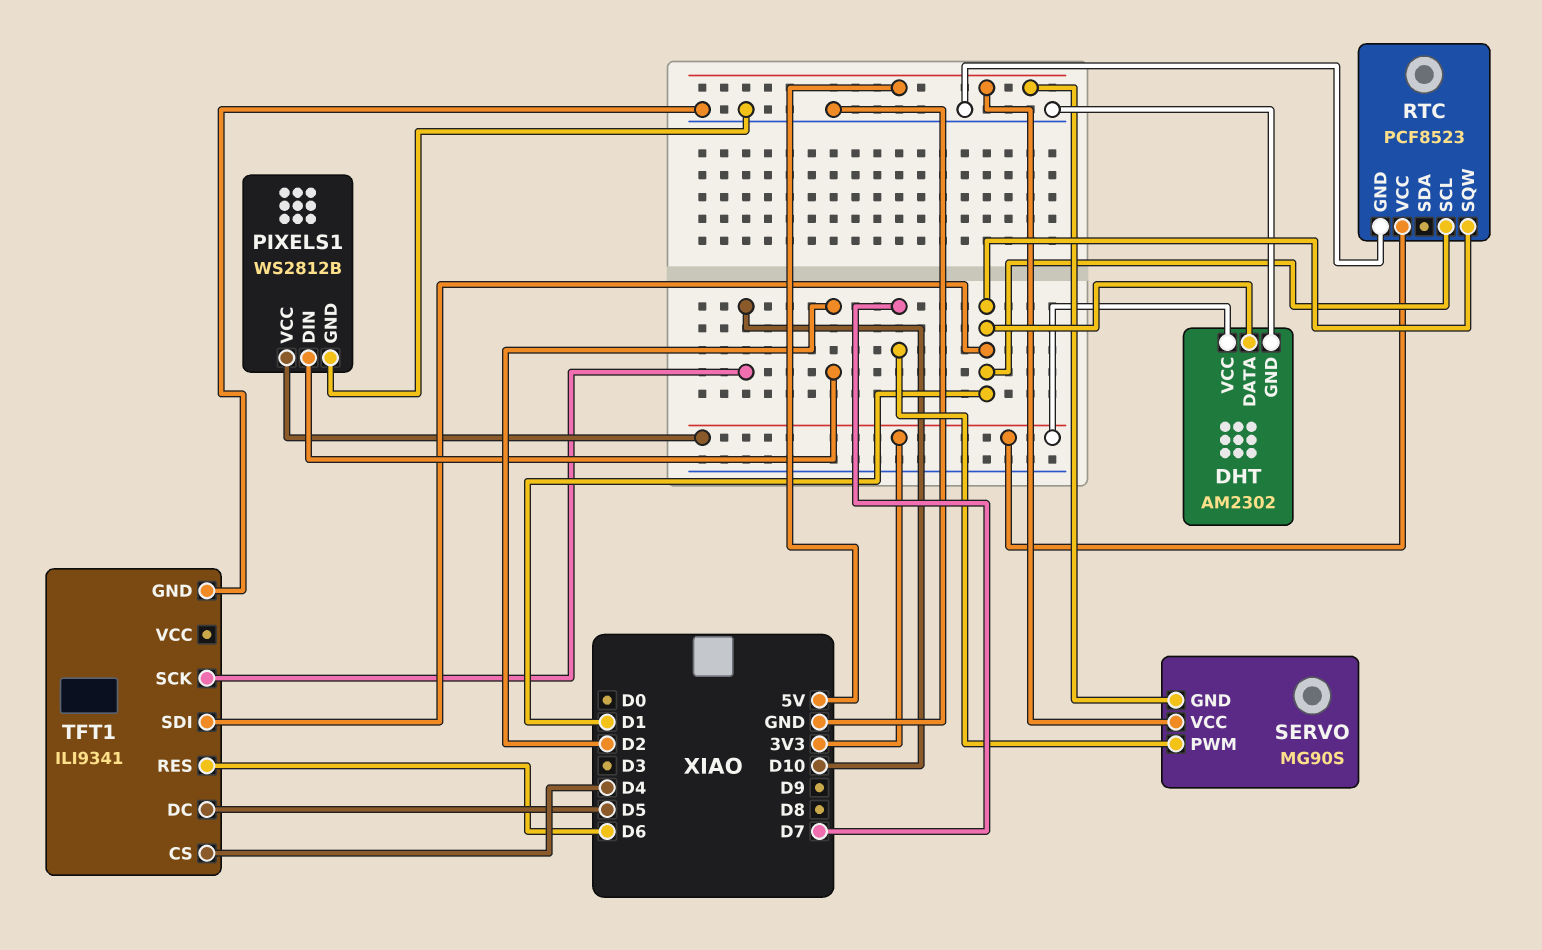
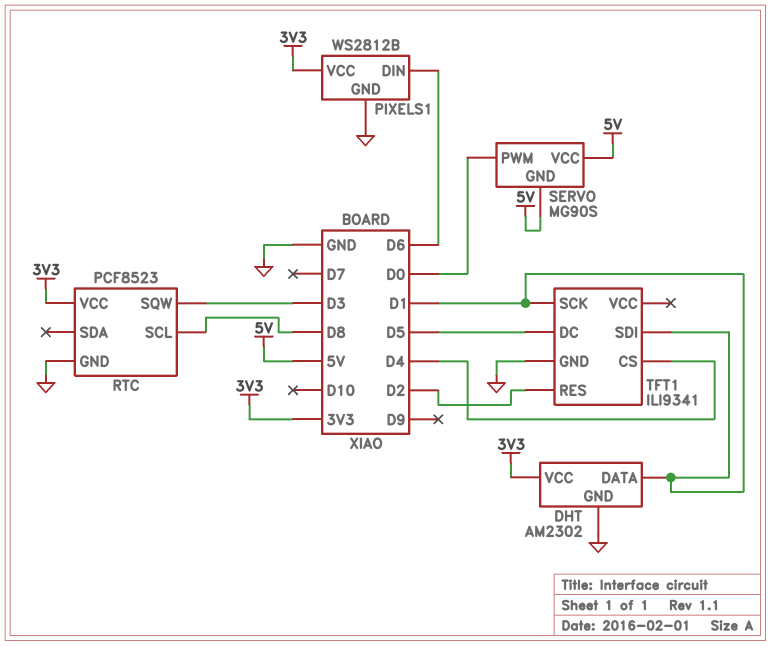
PIXELS1 pin DIN: D2 -> D6
RTC pin SCL: D1 -> D8
RTC pin SQW: D1 -> D3
SERVO pin PWM: D7 -> D0
TFT1 pin RES: D6 -> D2
TFT1 pin SCK: D10 -> D1

